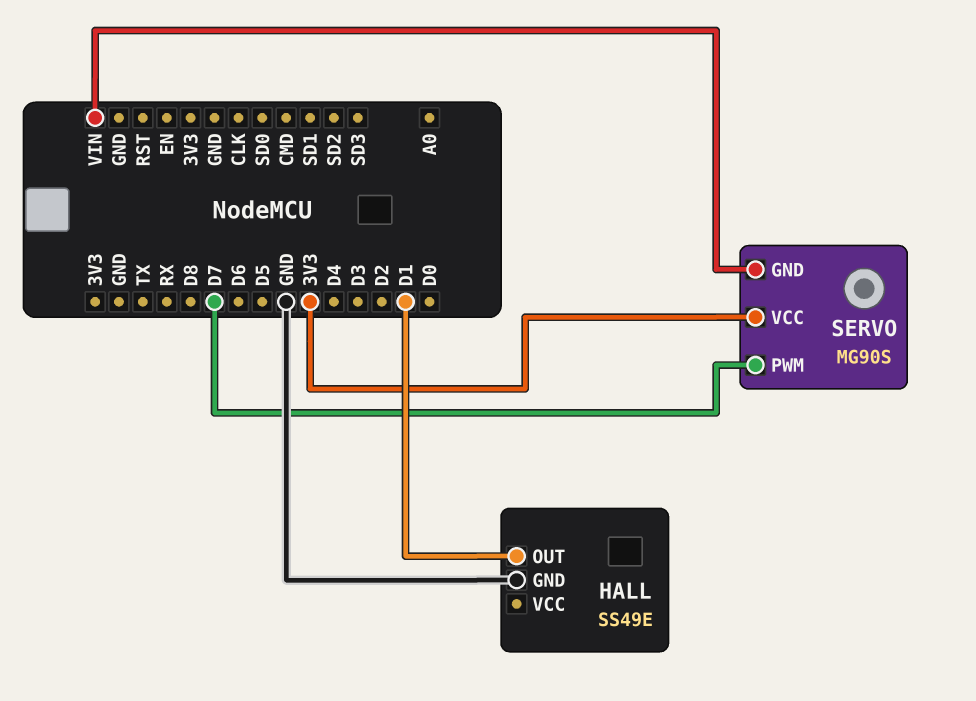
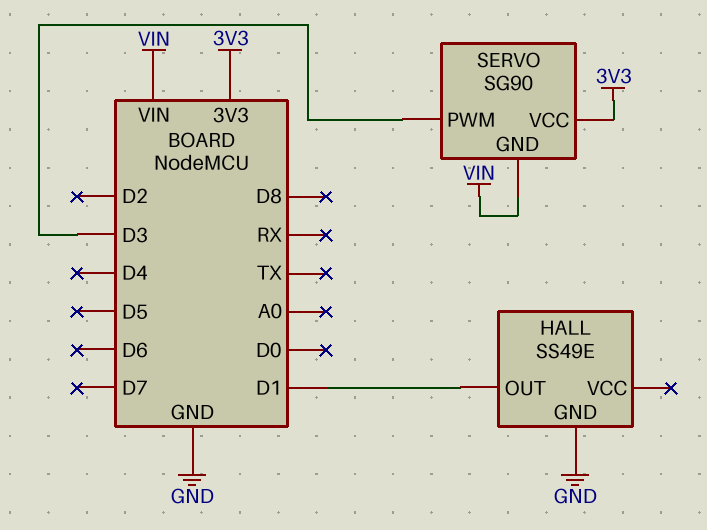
SERVO: MG90S -> SG90
SERVO pin PWM: D7 -> D3

